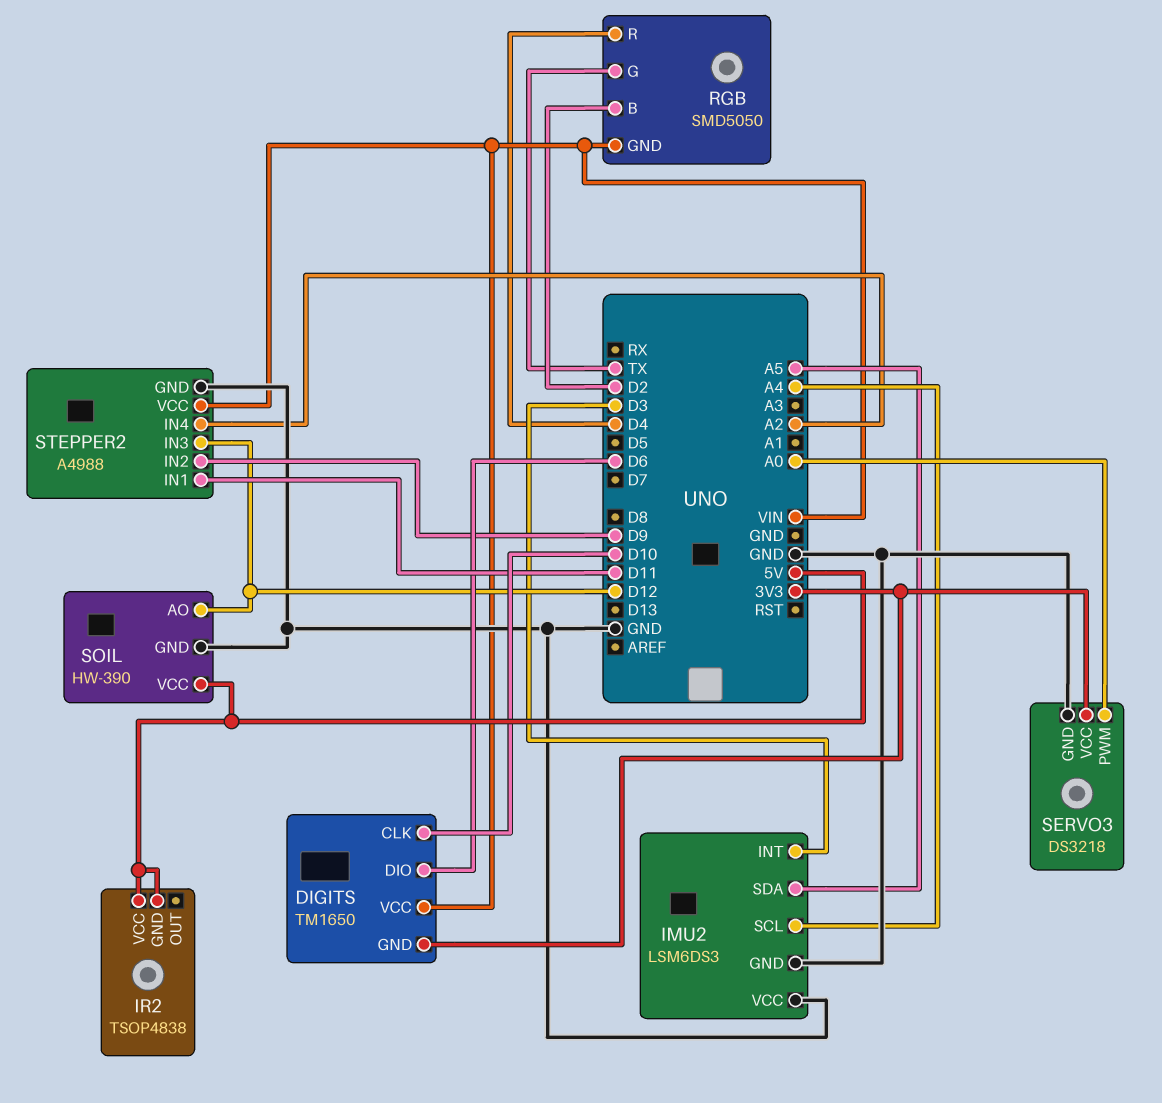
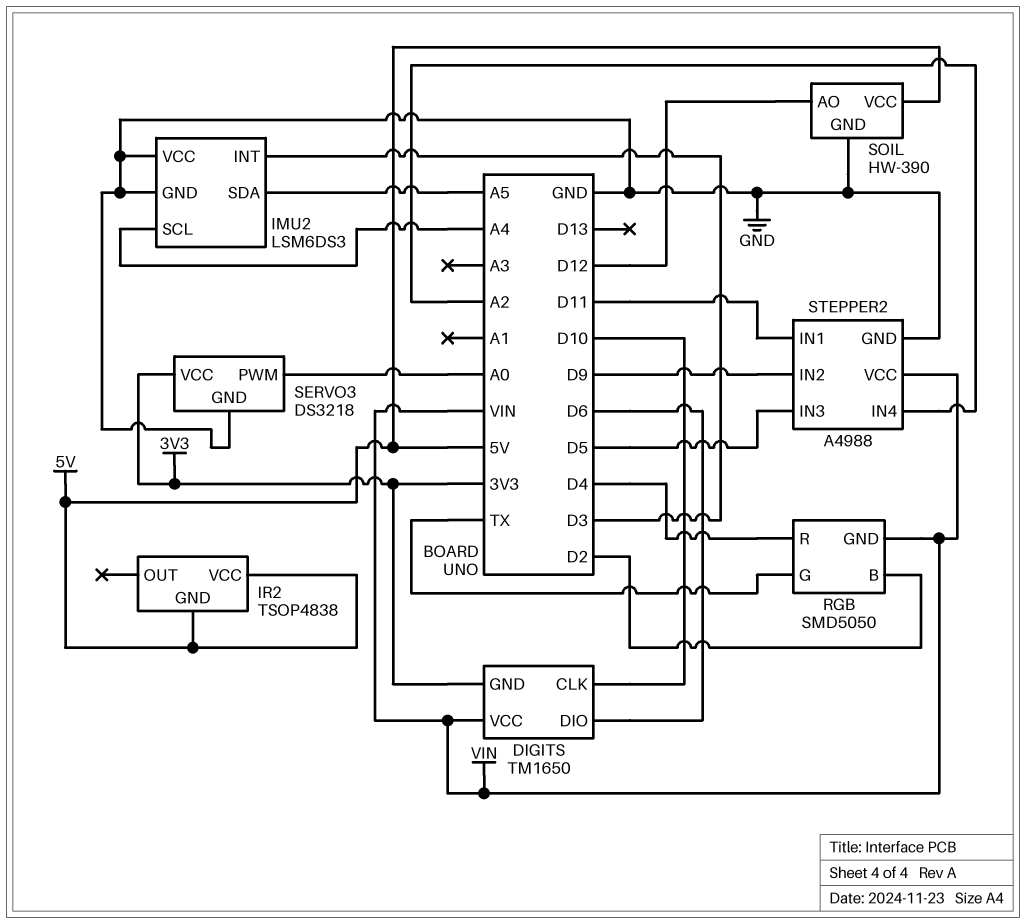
STEPPER2 pin IN3: D12 -> D5

